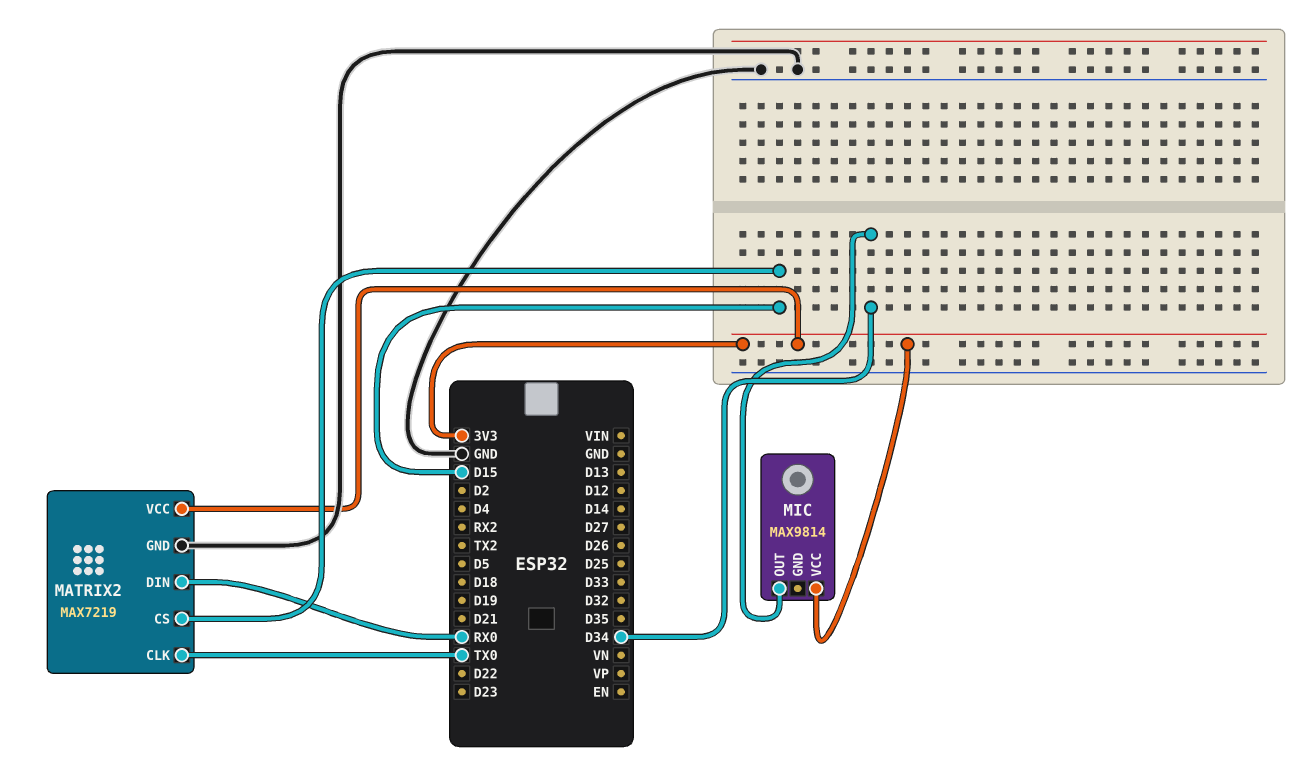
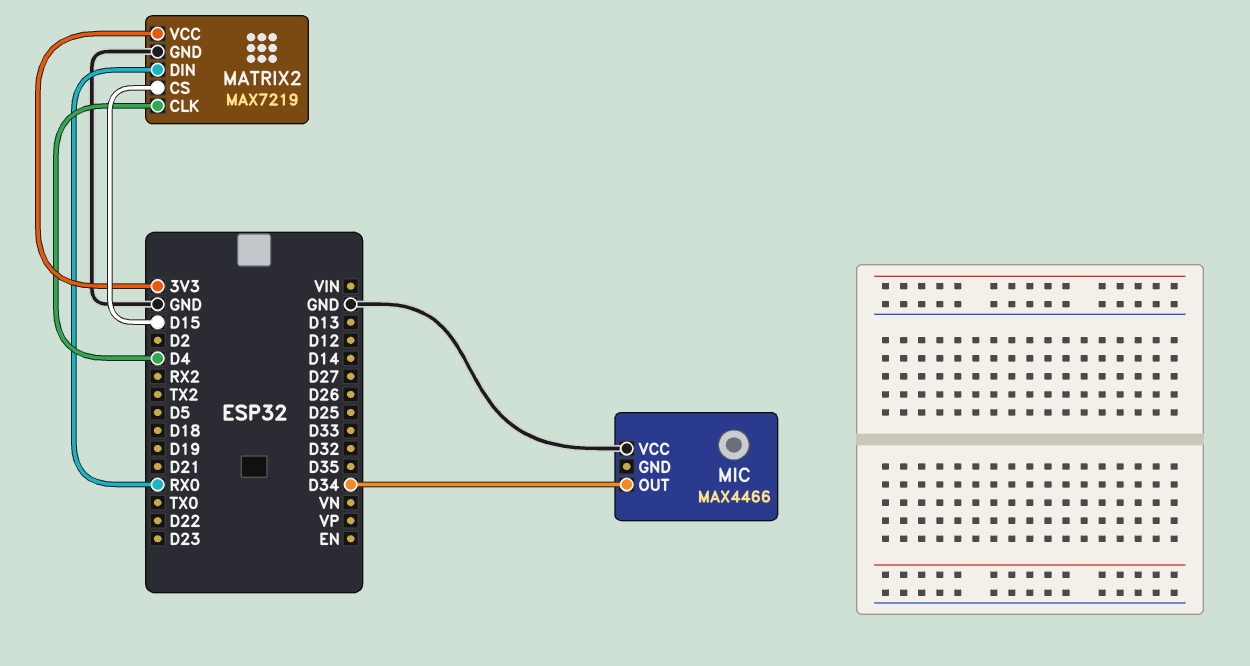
MATRIX2 pin CLK: TX0 -> D4
MIC: MAX9814 -> MAX4466
MIC pin VCC: 3V3 -> GND

